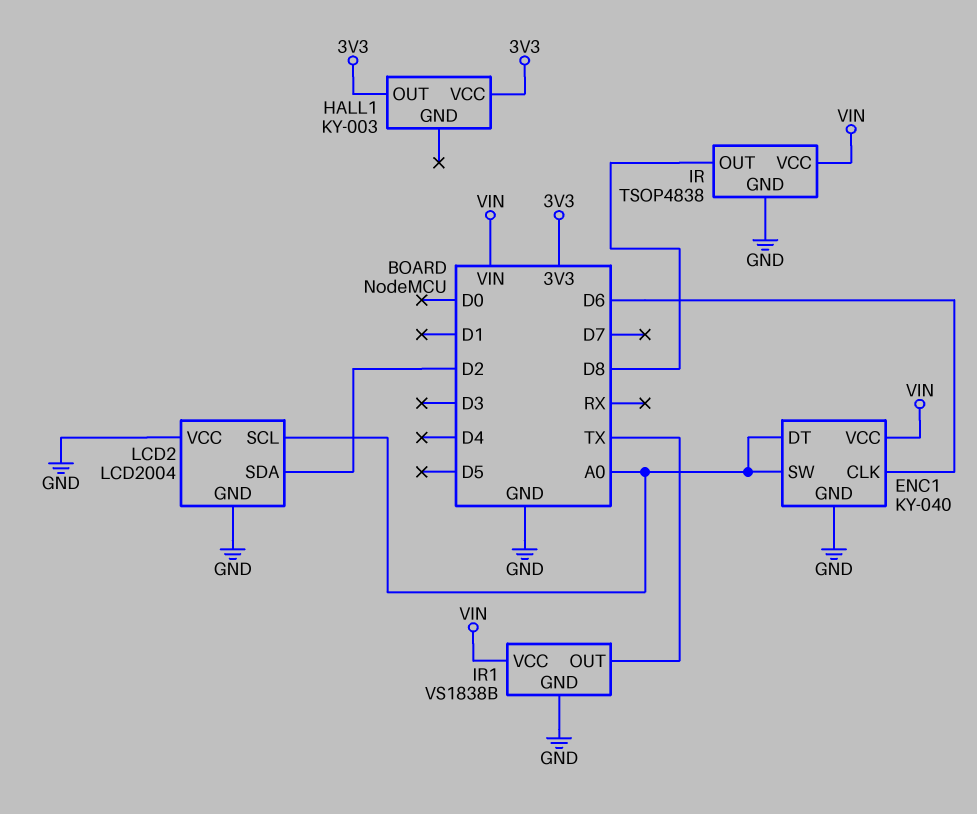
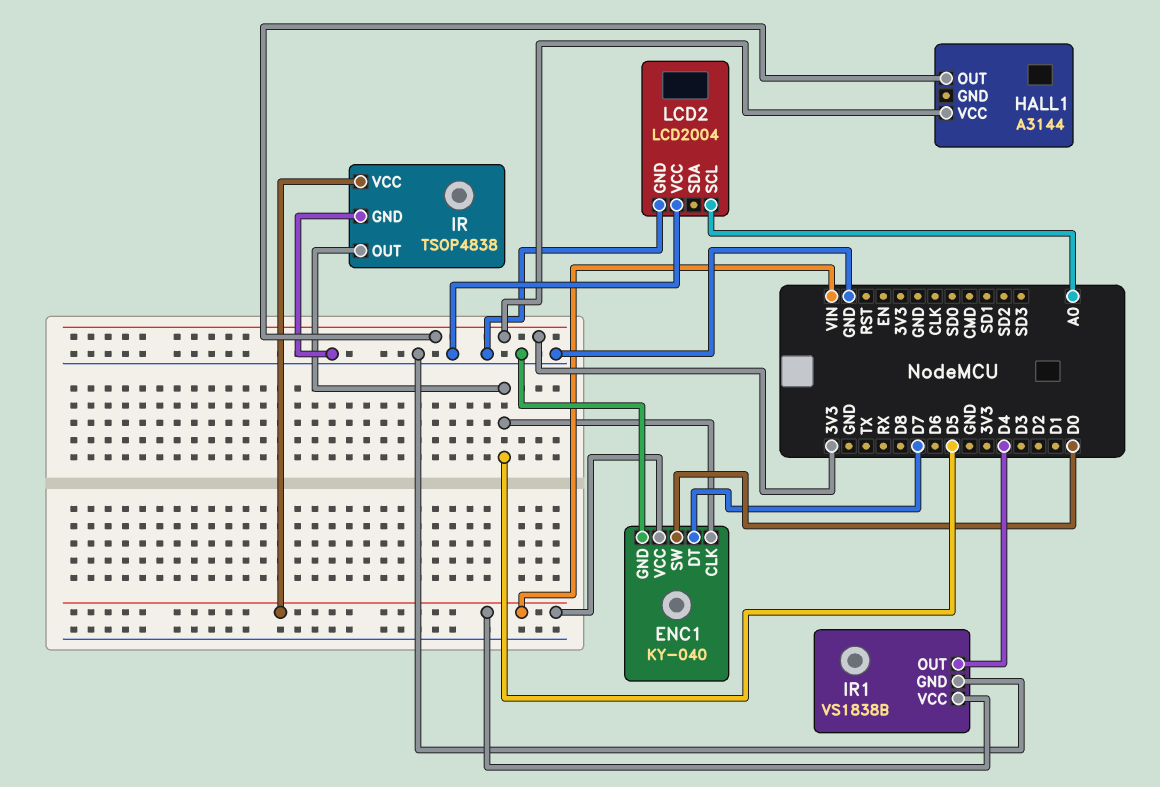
ENC1 pin CLK: D6 -> D5
ENC1 pin DT: A0 -> D7
ENC1 pin SW: A0 -> D0
HALL1: KY-003 -> A3144
IR pin OUT: D8 -> D5
IR1 pin OUT: TX -> D4
LCD2 pin SDA: D2 -> none

